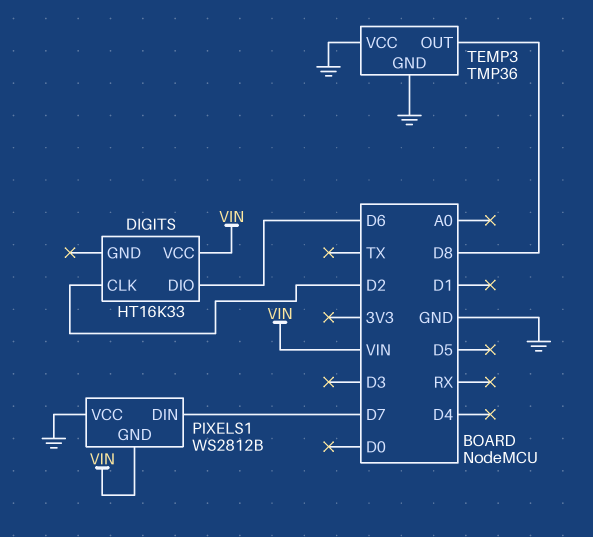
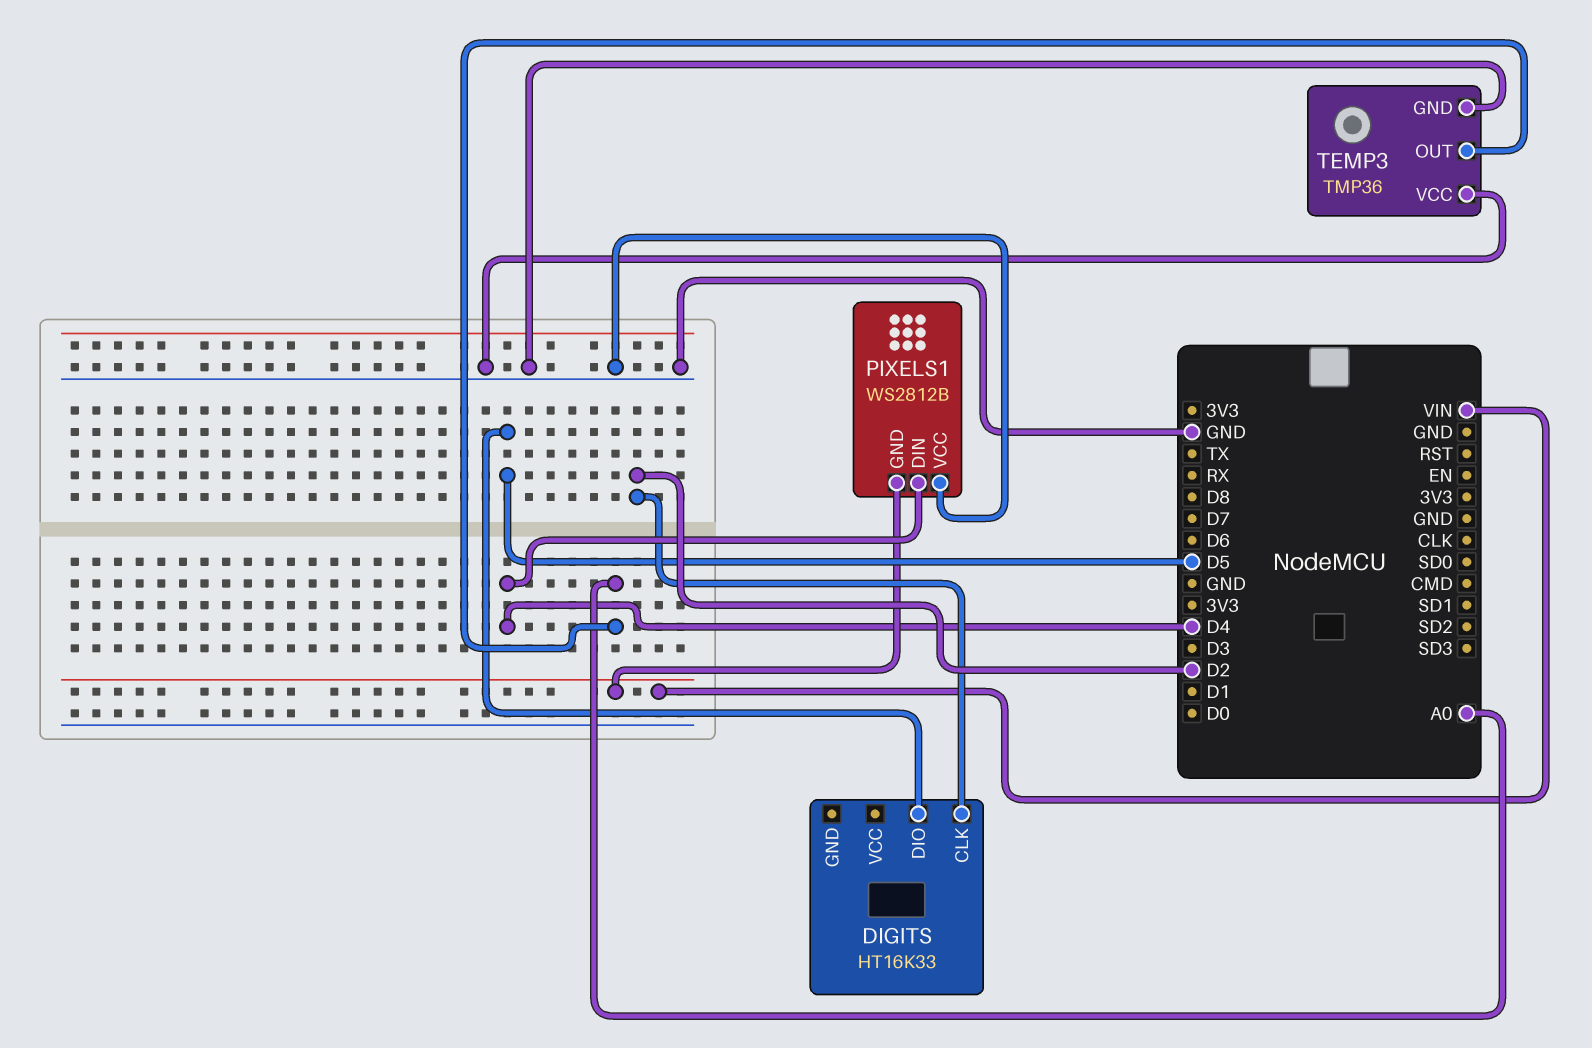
DIGITS pin DIO: D6 -> D5
DIGITS pin VCC: VIN -> none
PIXELS1 pin DIN: D7 -> D4
TEMP3 pin OUT: D8 -> A0

